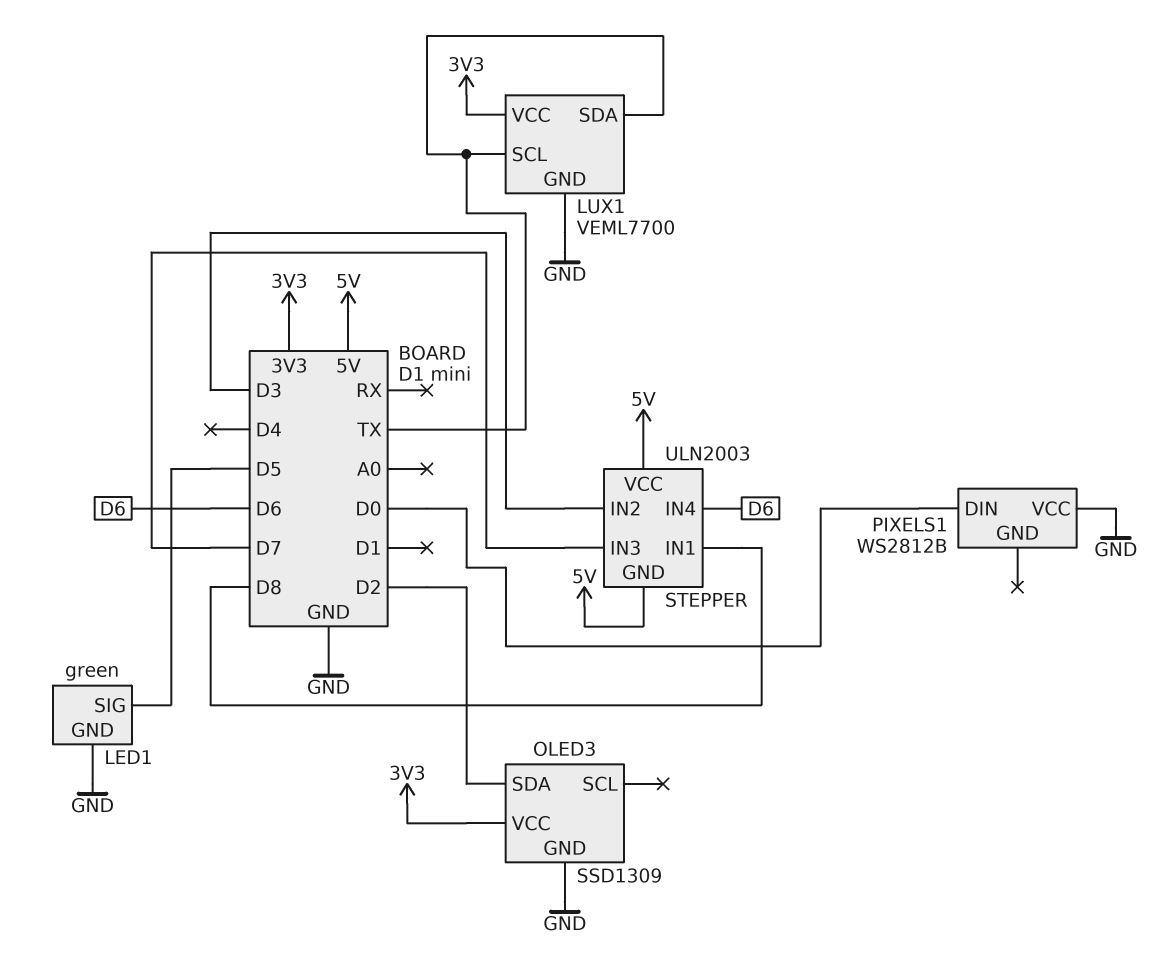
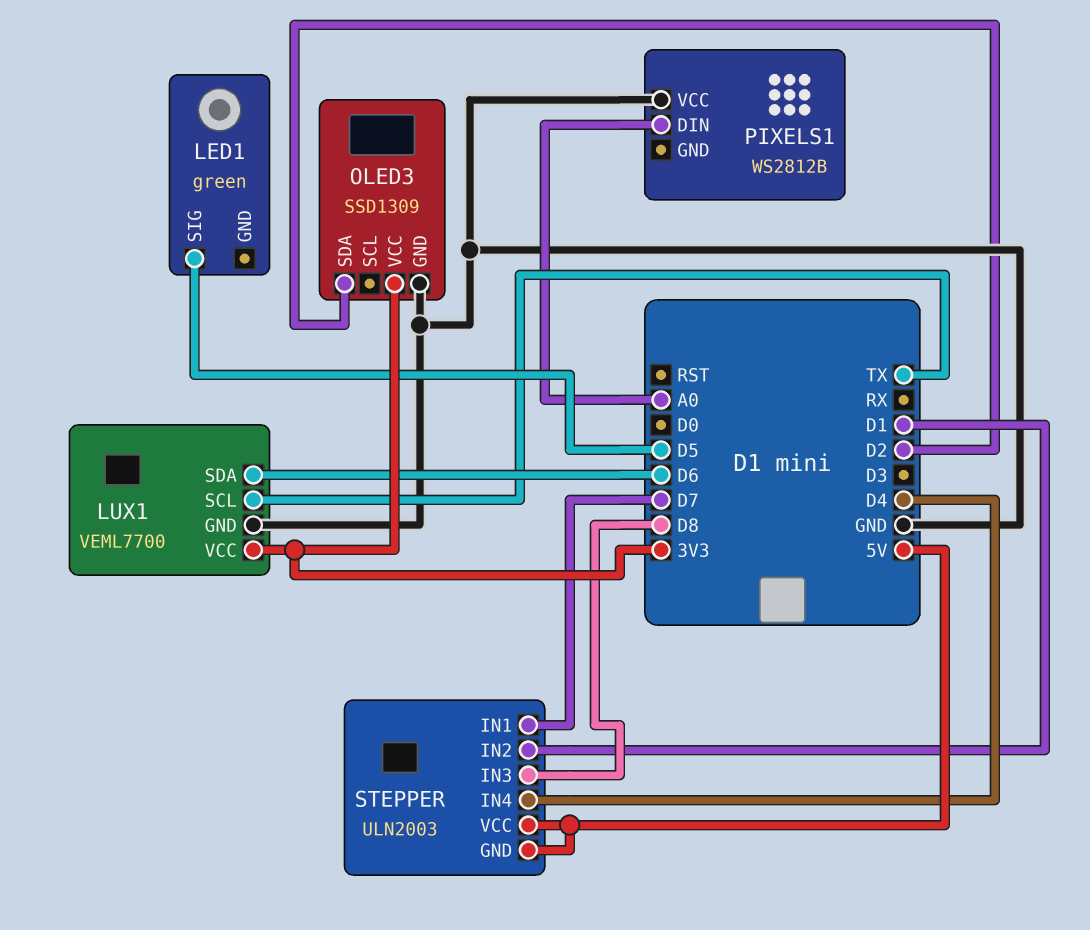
LED1 pin GND: GND -> none
LUX1 pin SDA: TX -> D6
PIXELS1 pin DIN: D0 -> A0
STEPPER pin IN1: D8 -> D7
STEPPER pin IN2: D3 -> D1
STEPPER pin IN3: D7 -> D8
STEPPER pin IN4: D6 -> D4

